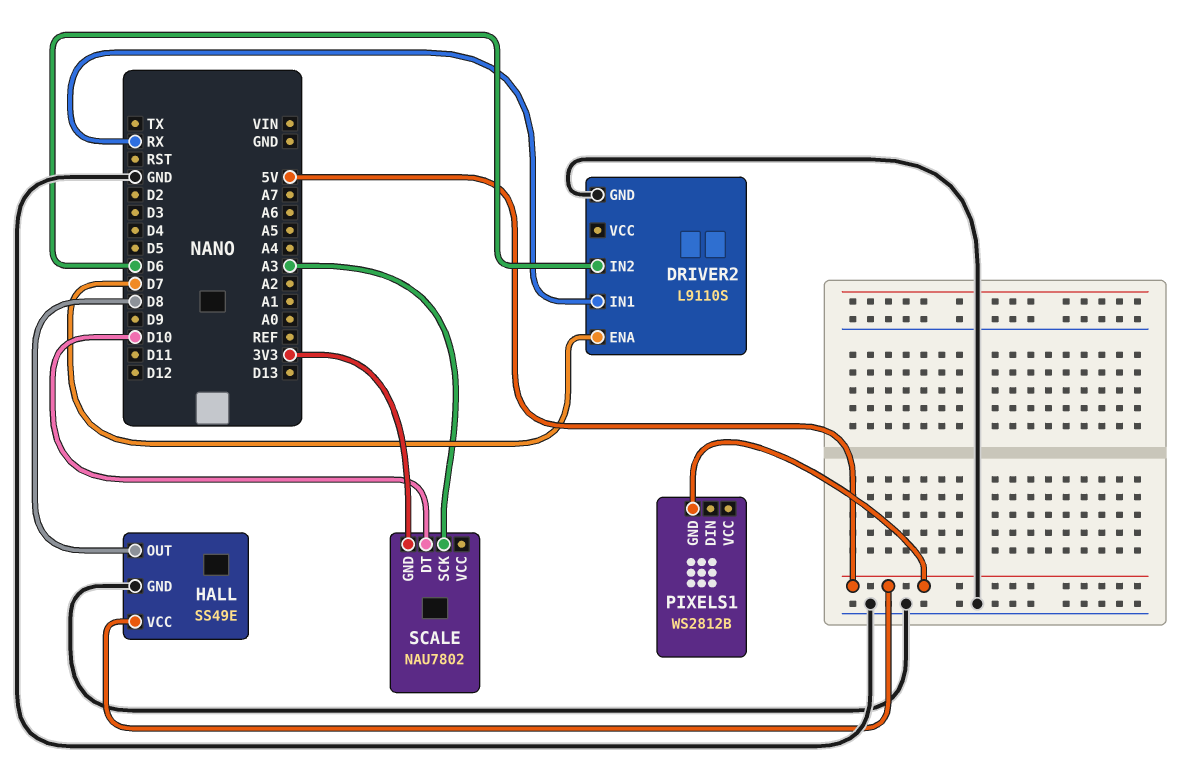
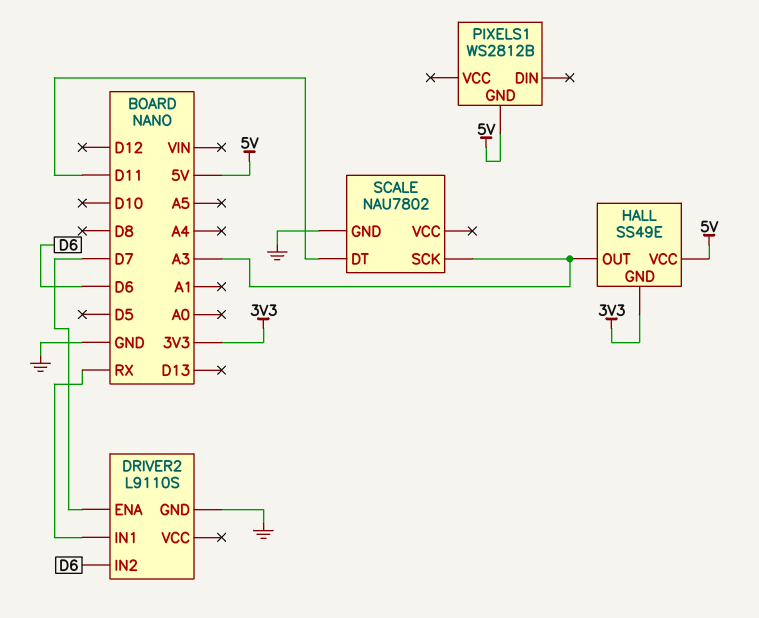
HALL pin GND: GND -> 3V3
HALL pin OUT: D8 -> A3
SCALE pin DT: D10 -> D11
SCALE pin GND: 3V3 -> GND

